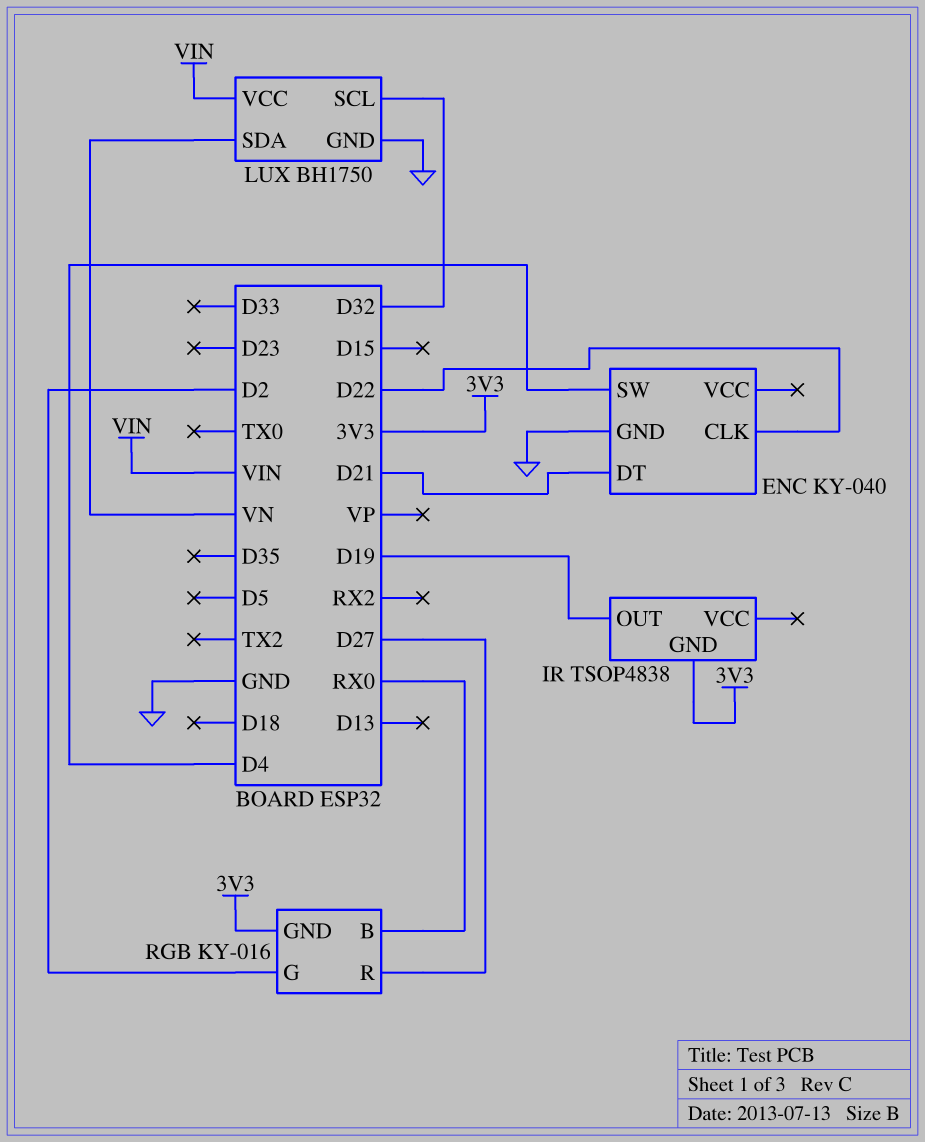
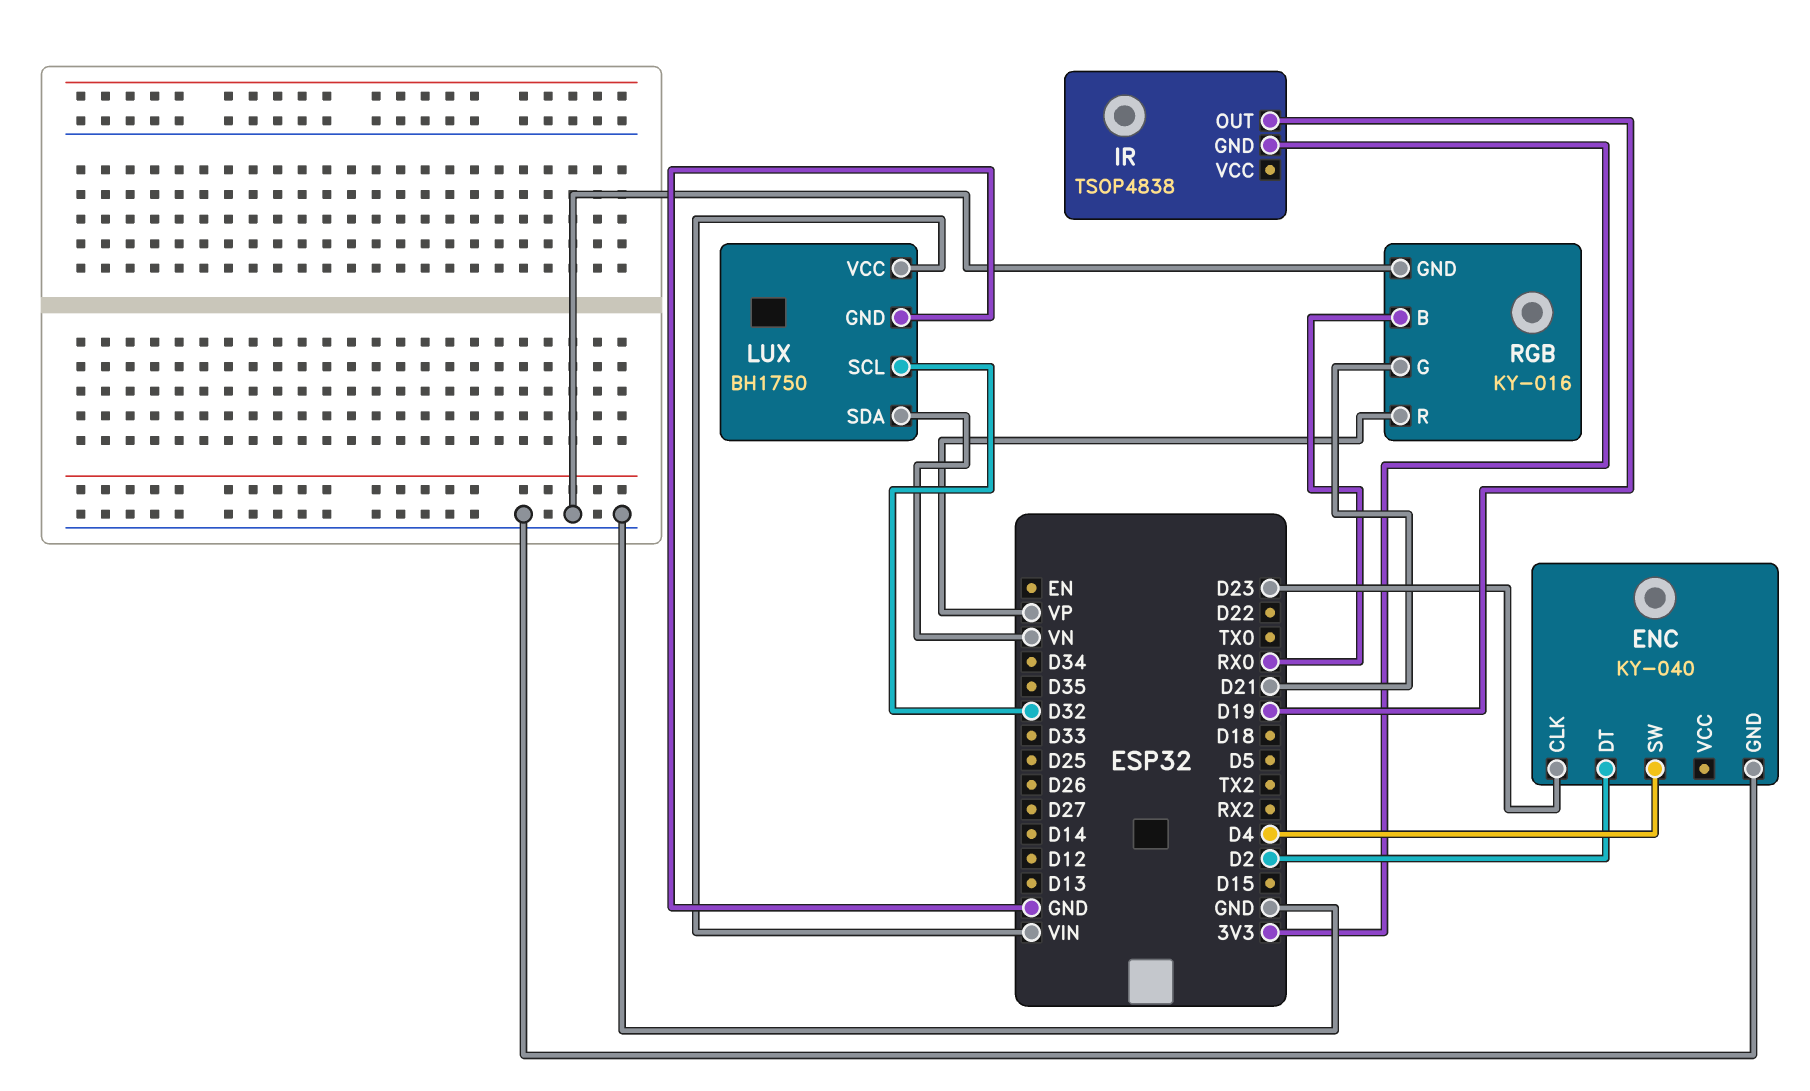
ENC pin CLK: D22 -> D23
ENC pin DT: D21 -> D2
RGB pin G: D2 -> D21
RGB pin GND: 3V3 -> GND
RGB pin R: D27 -> VP

